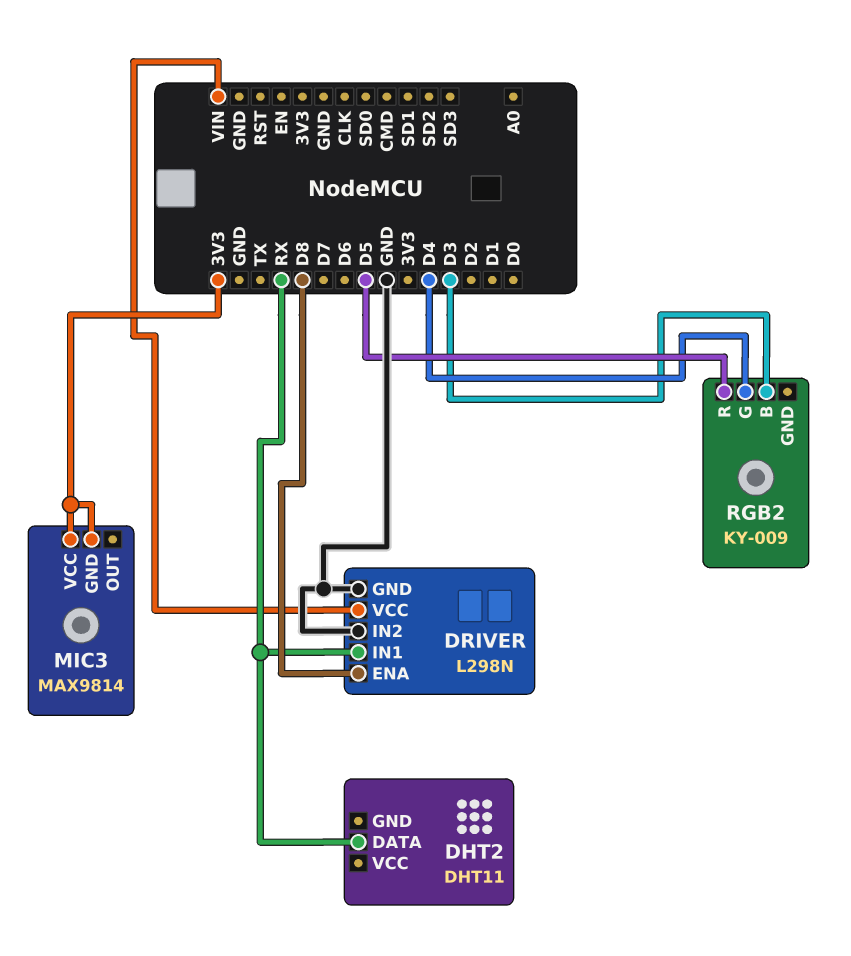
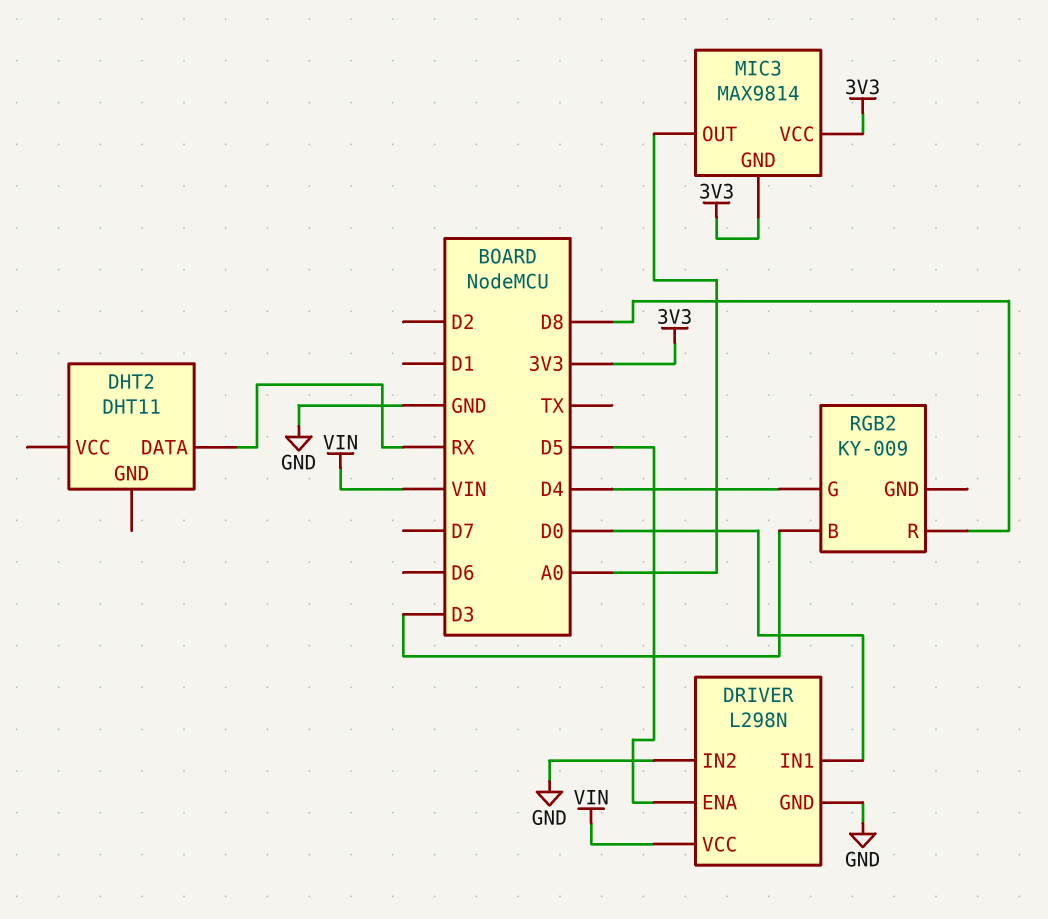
DRIVER pin ENA: D8 -> D5
DRIVER pin IN1: RX -> D0
MIC3 pin OUT: none -> A0
RGB2 pin R: D5 -> D8

